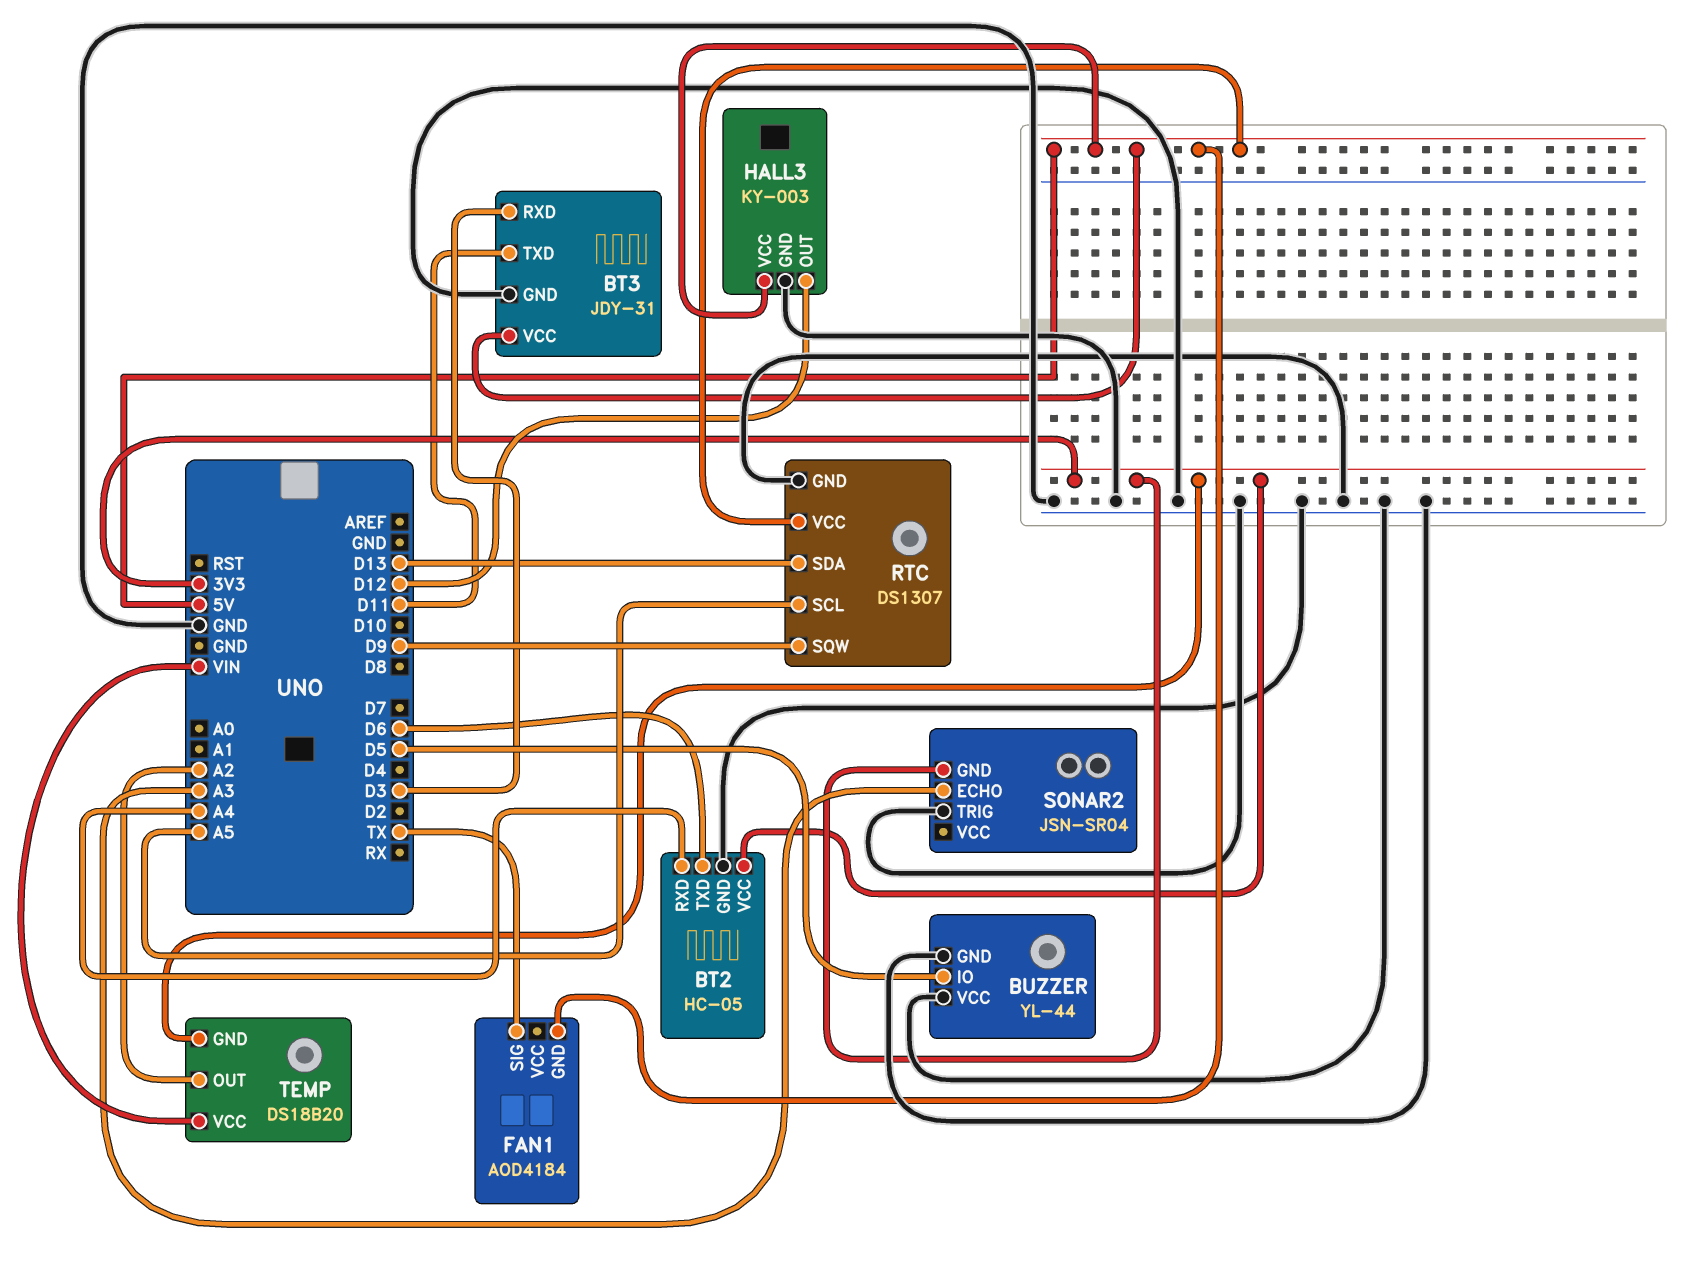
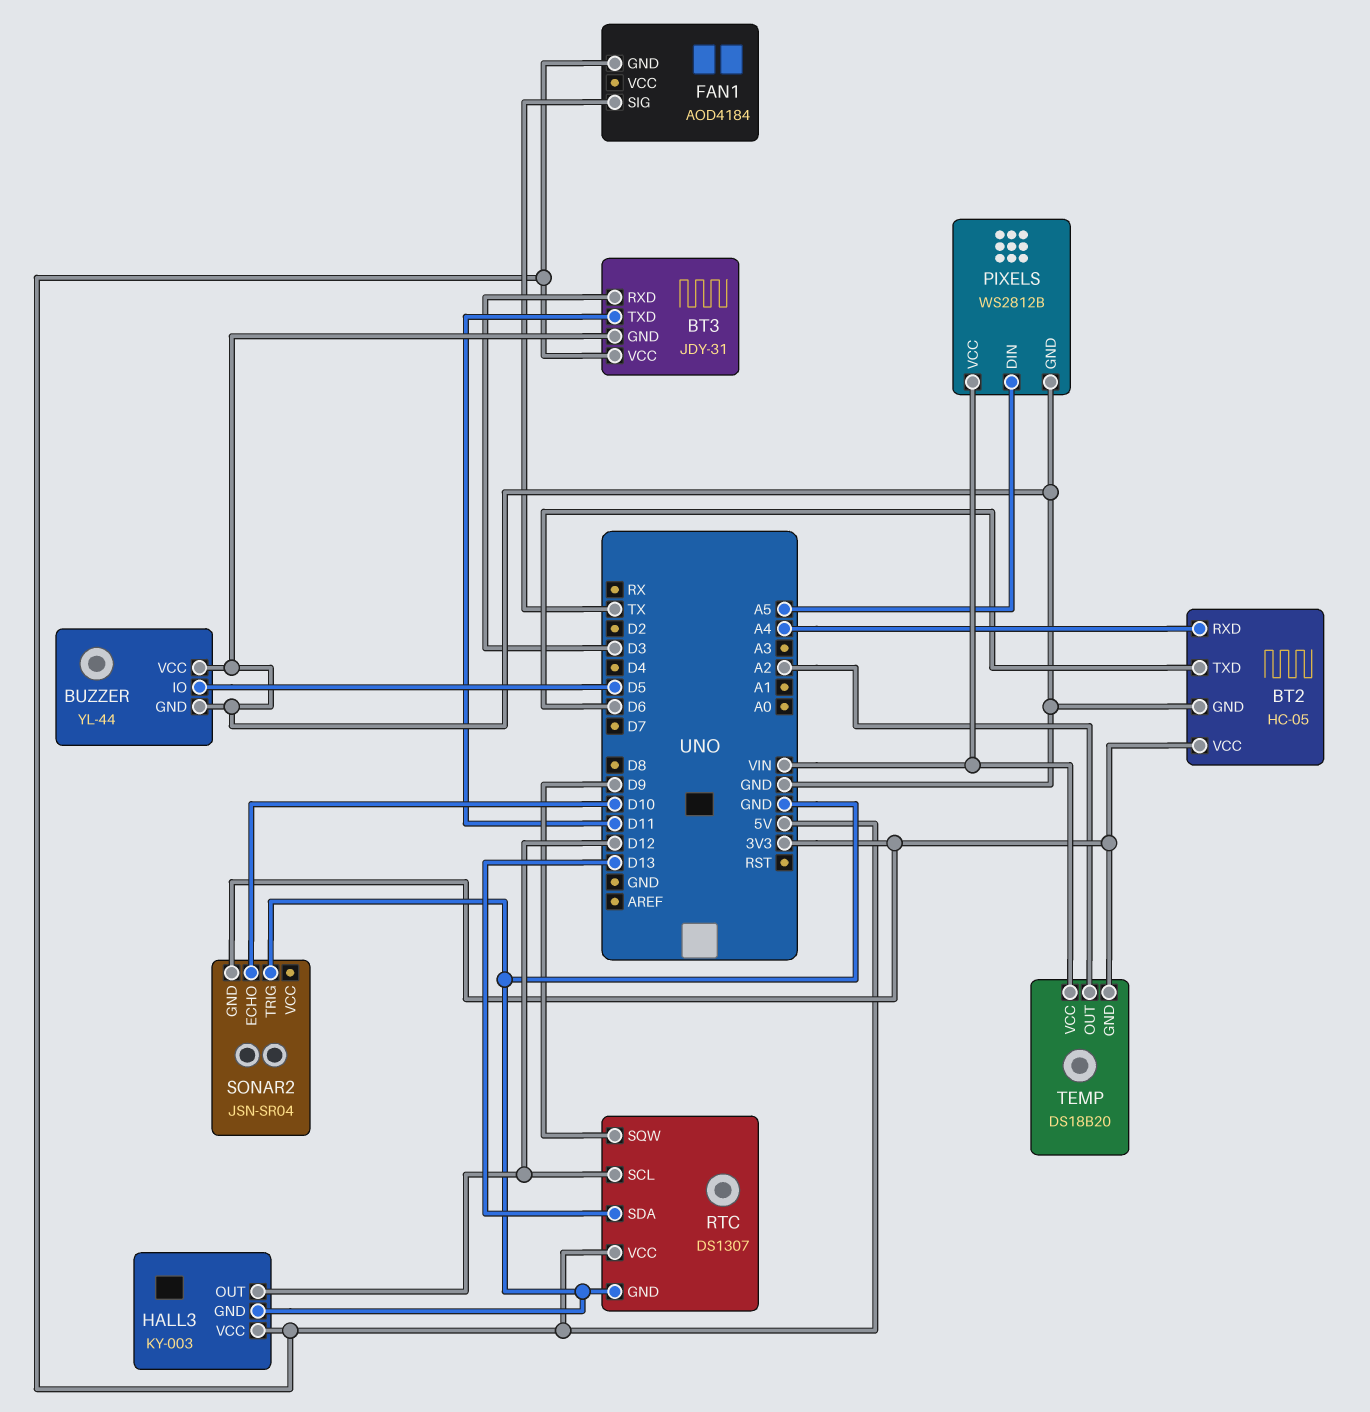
PIXELS: none -> WS2812B
PIXELS pin DIN: none -> A5
PIXELS pin GND: none -> GND
PIXELS pin VCC: none -> VIN
RTC pin SCL: A5 -> D12
SONAR2 pin ECHO: A3 -> D10

